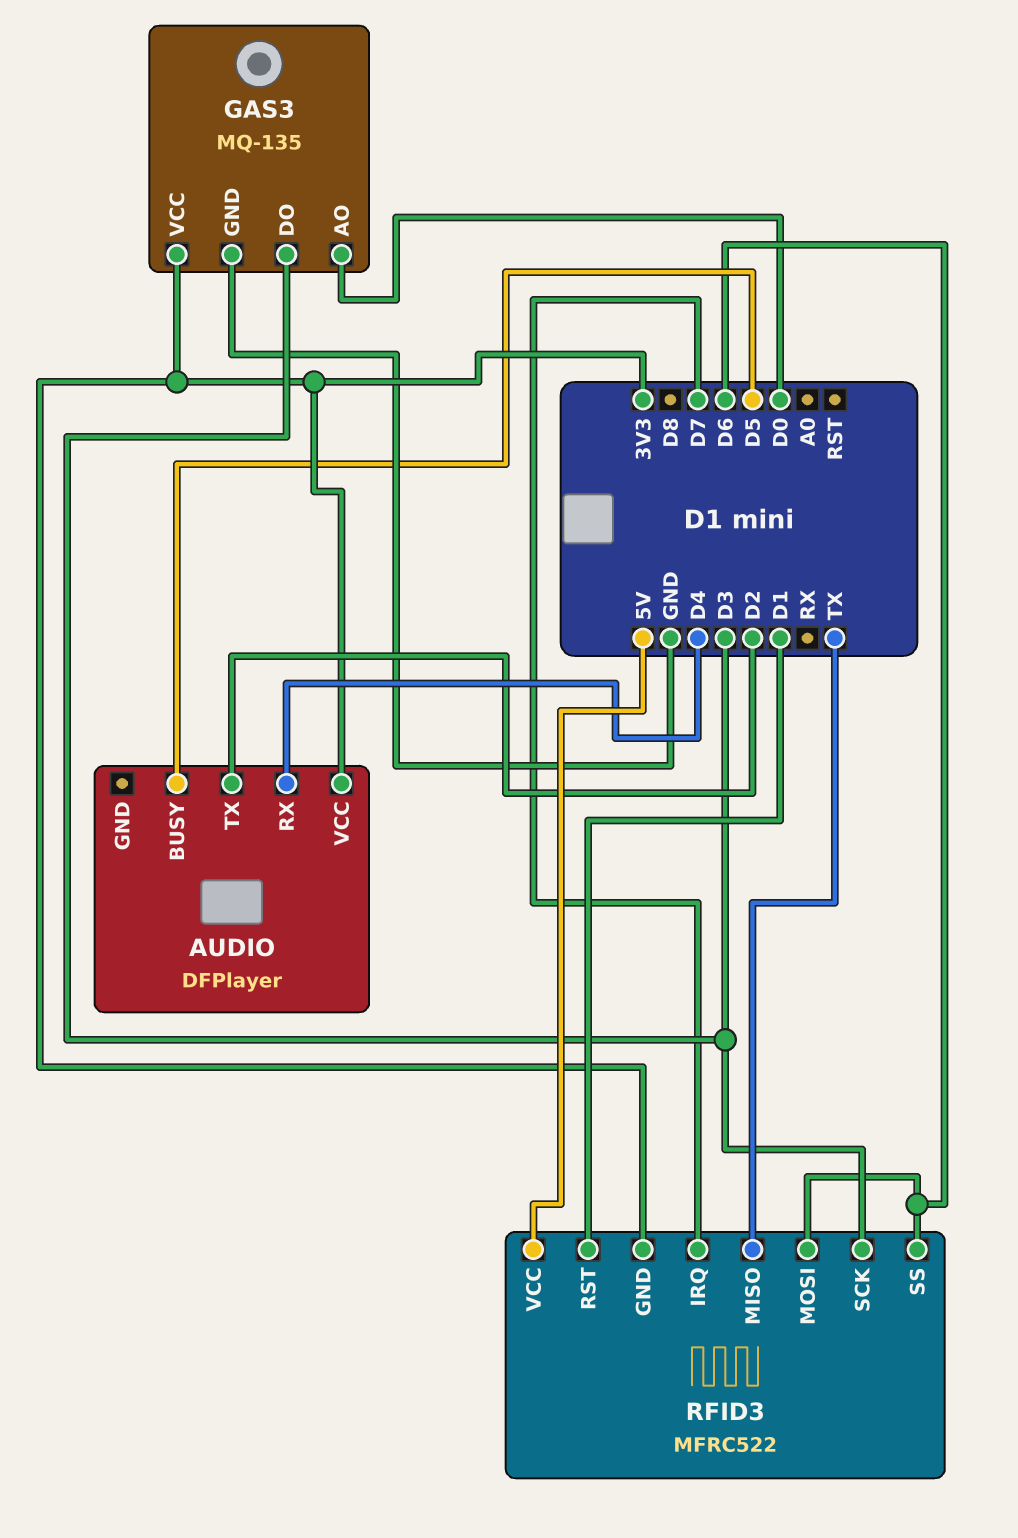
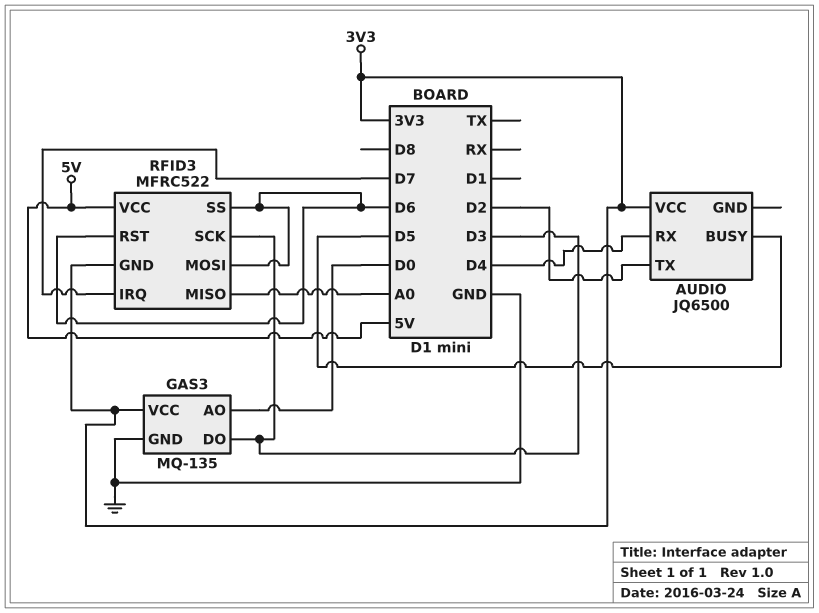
AUDIO: DFPlayer -> JQ6500
RFID3 pin MISO: TX -> A0
RFID3 pin RST: D1 -> D6

